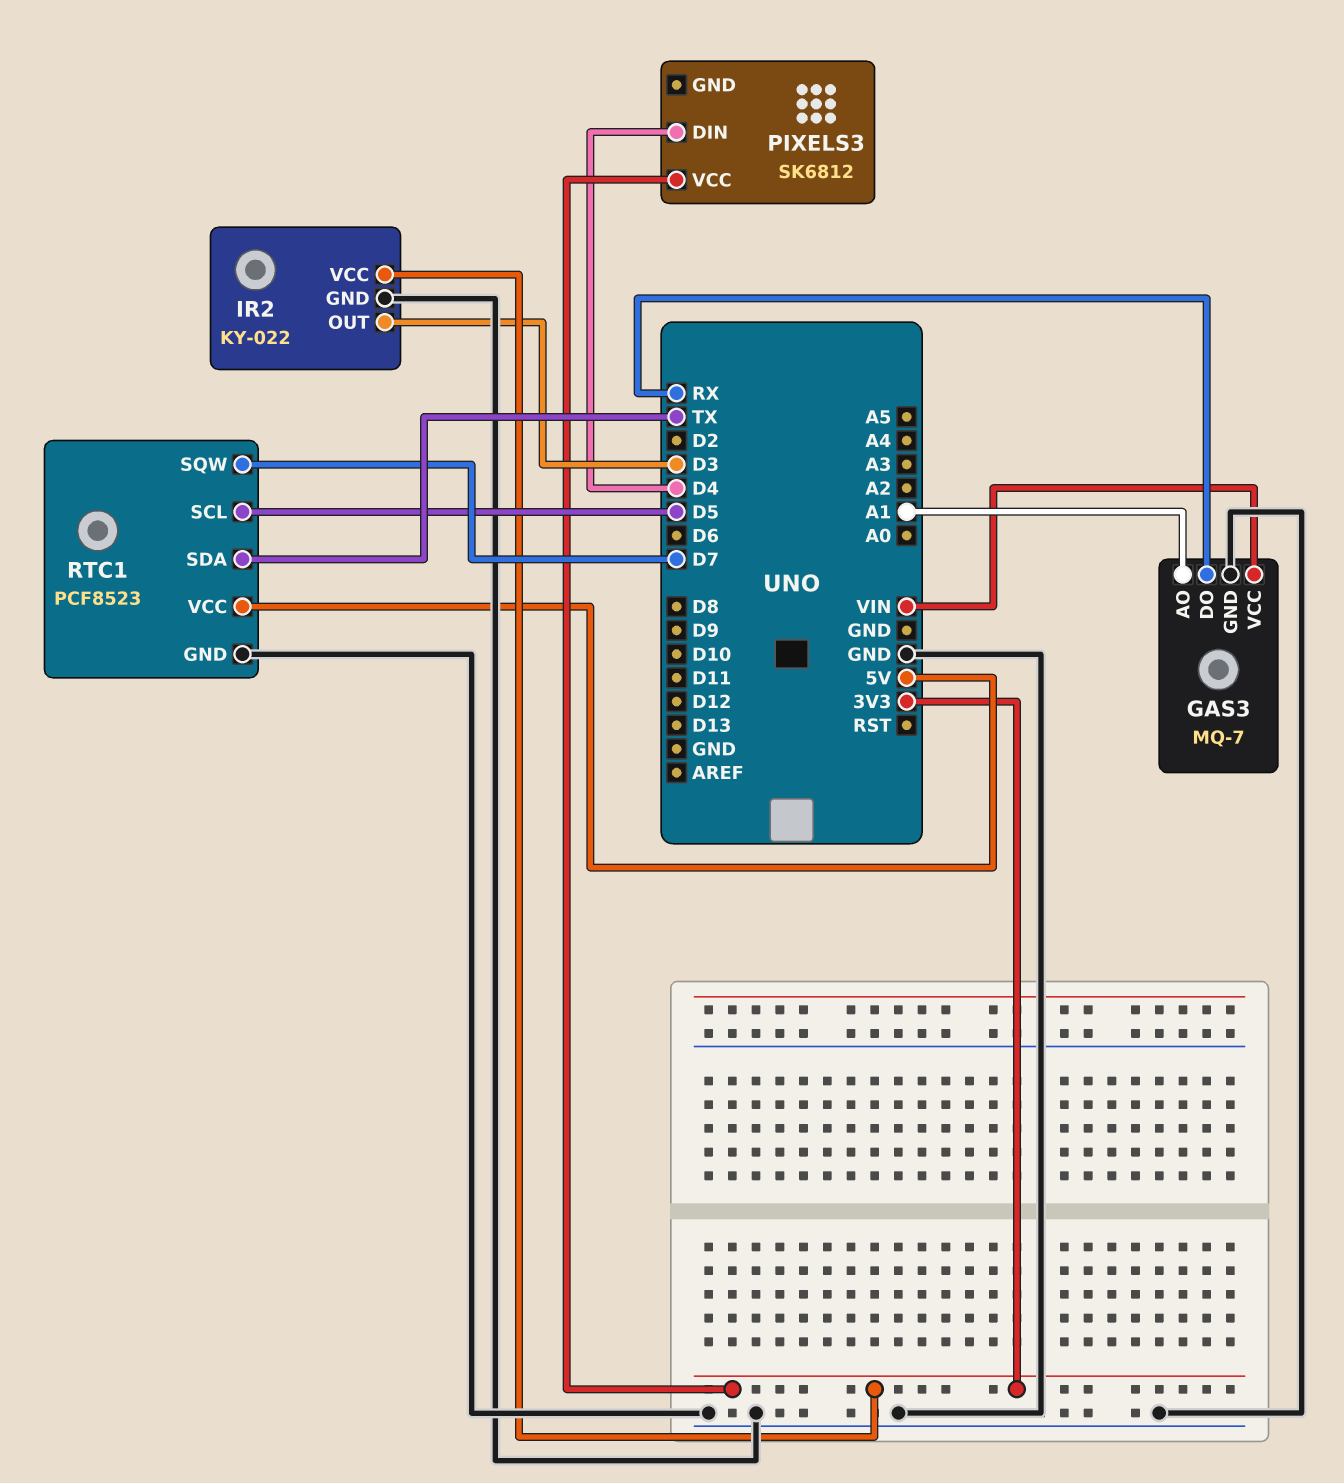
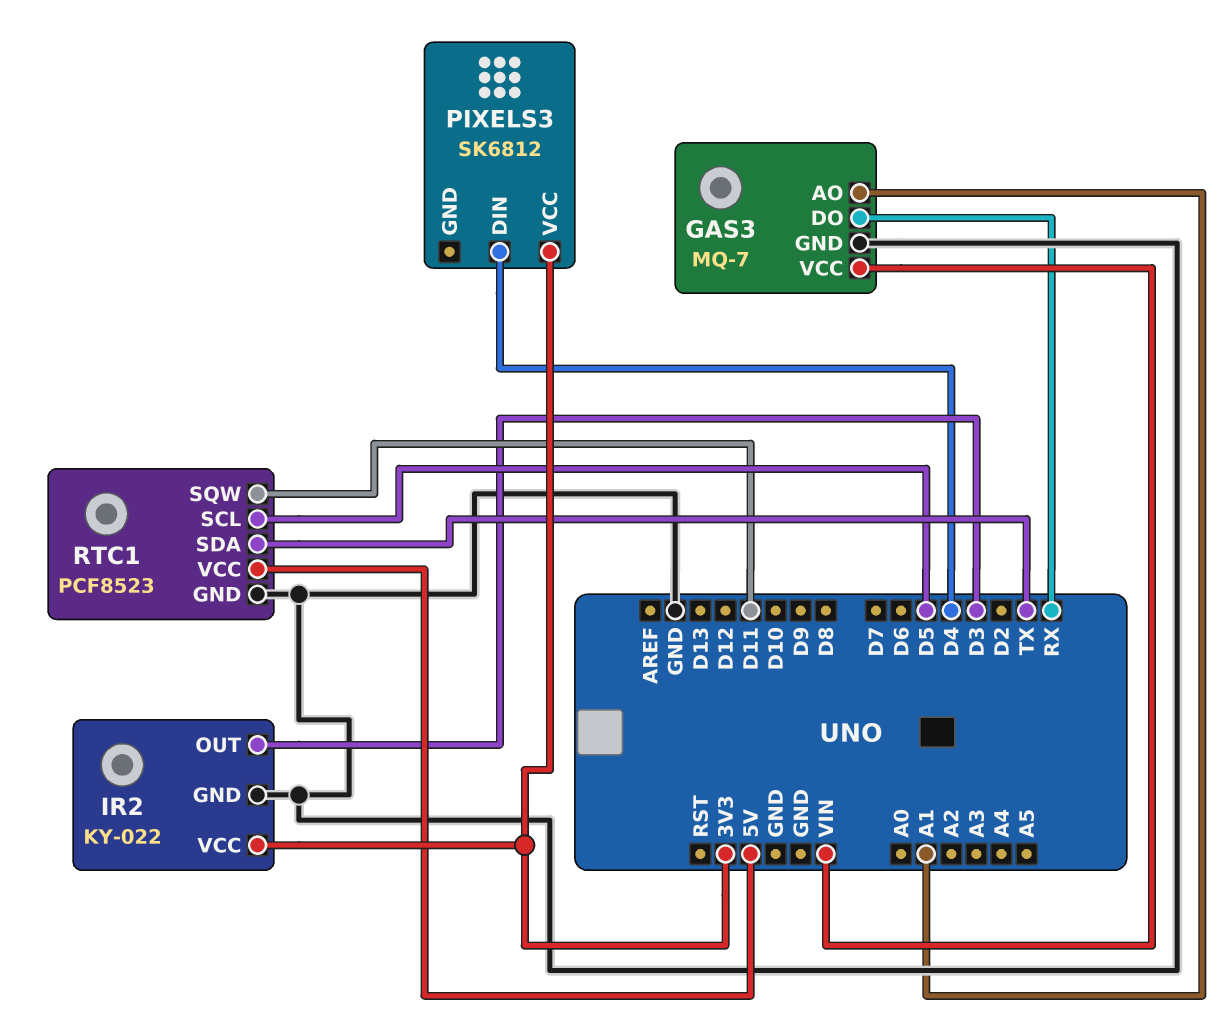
RTC1 pin SQW: D7 -> D11

